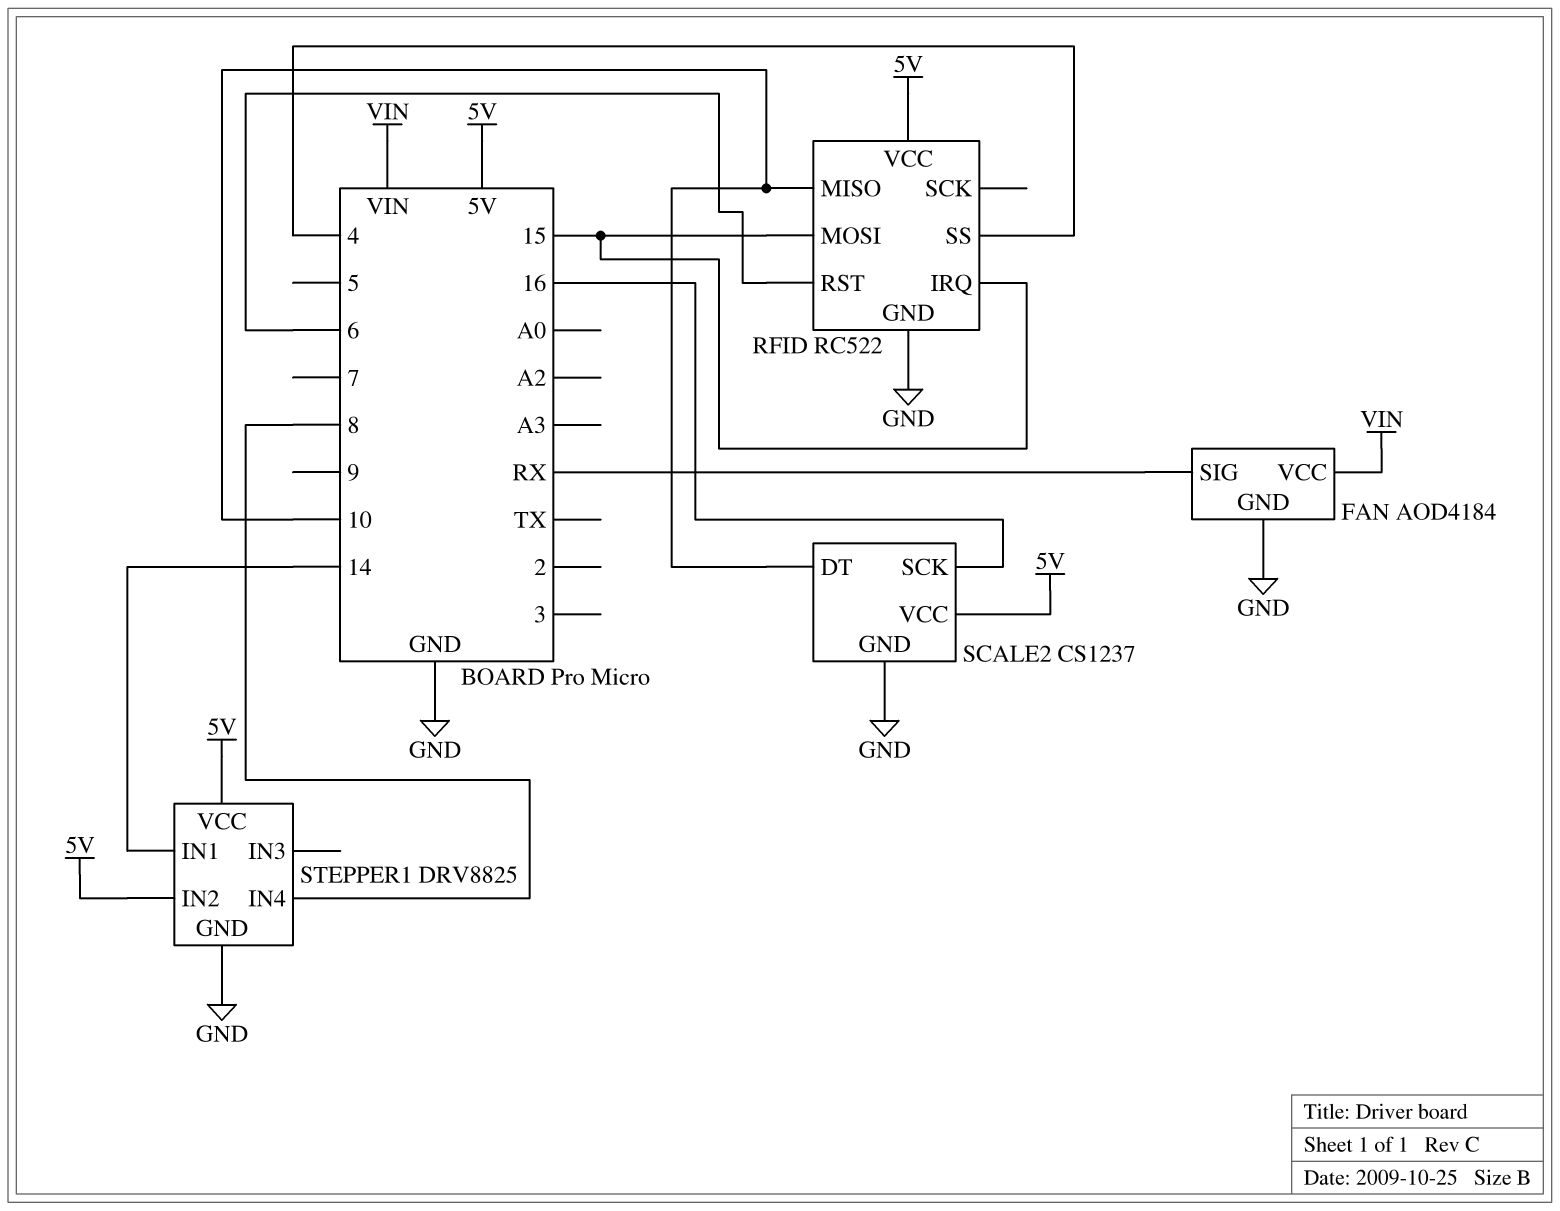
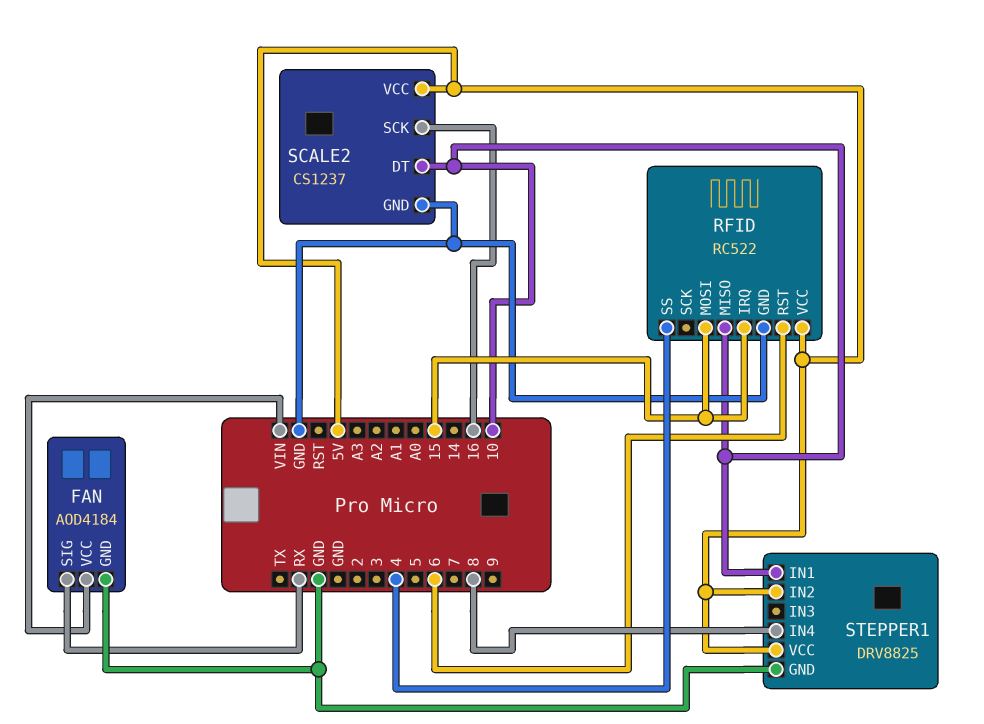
STEPPER1 pin IN1: 14 -> 10

